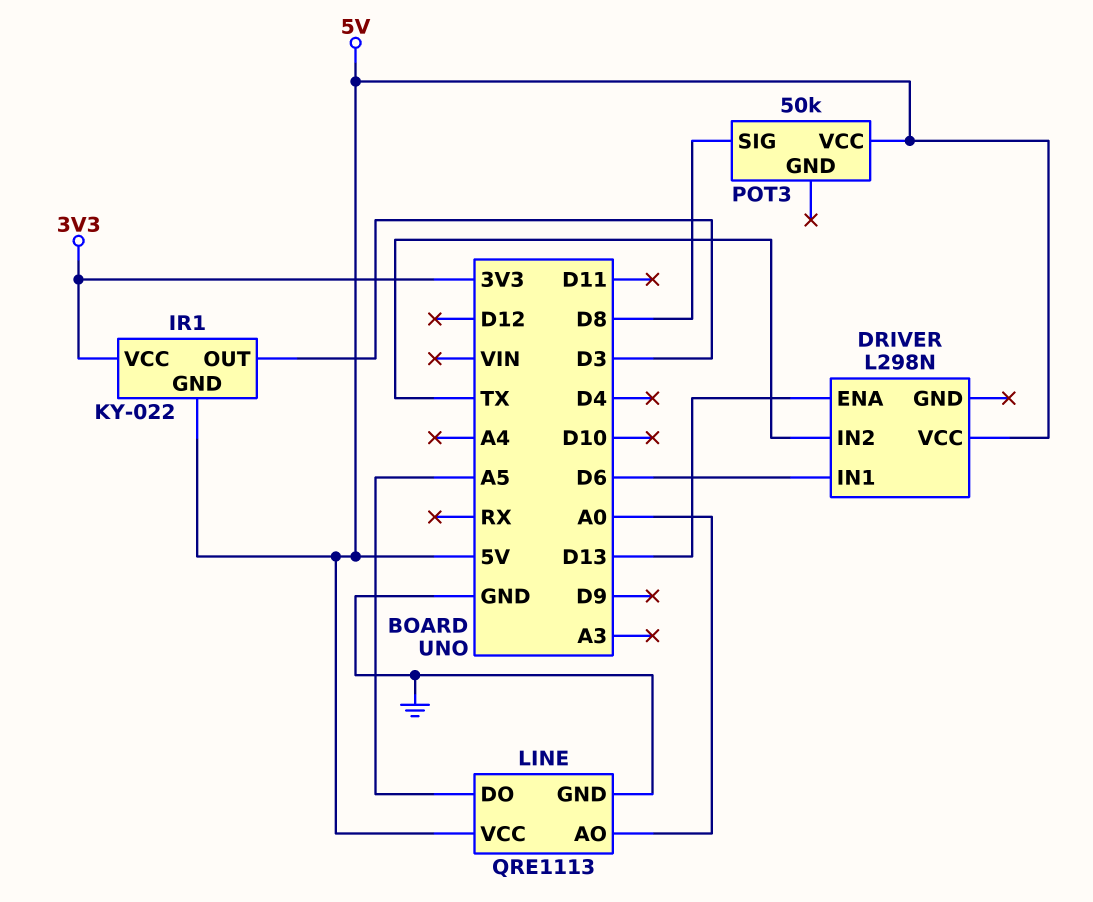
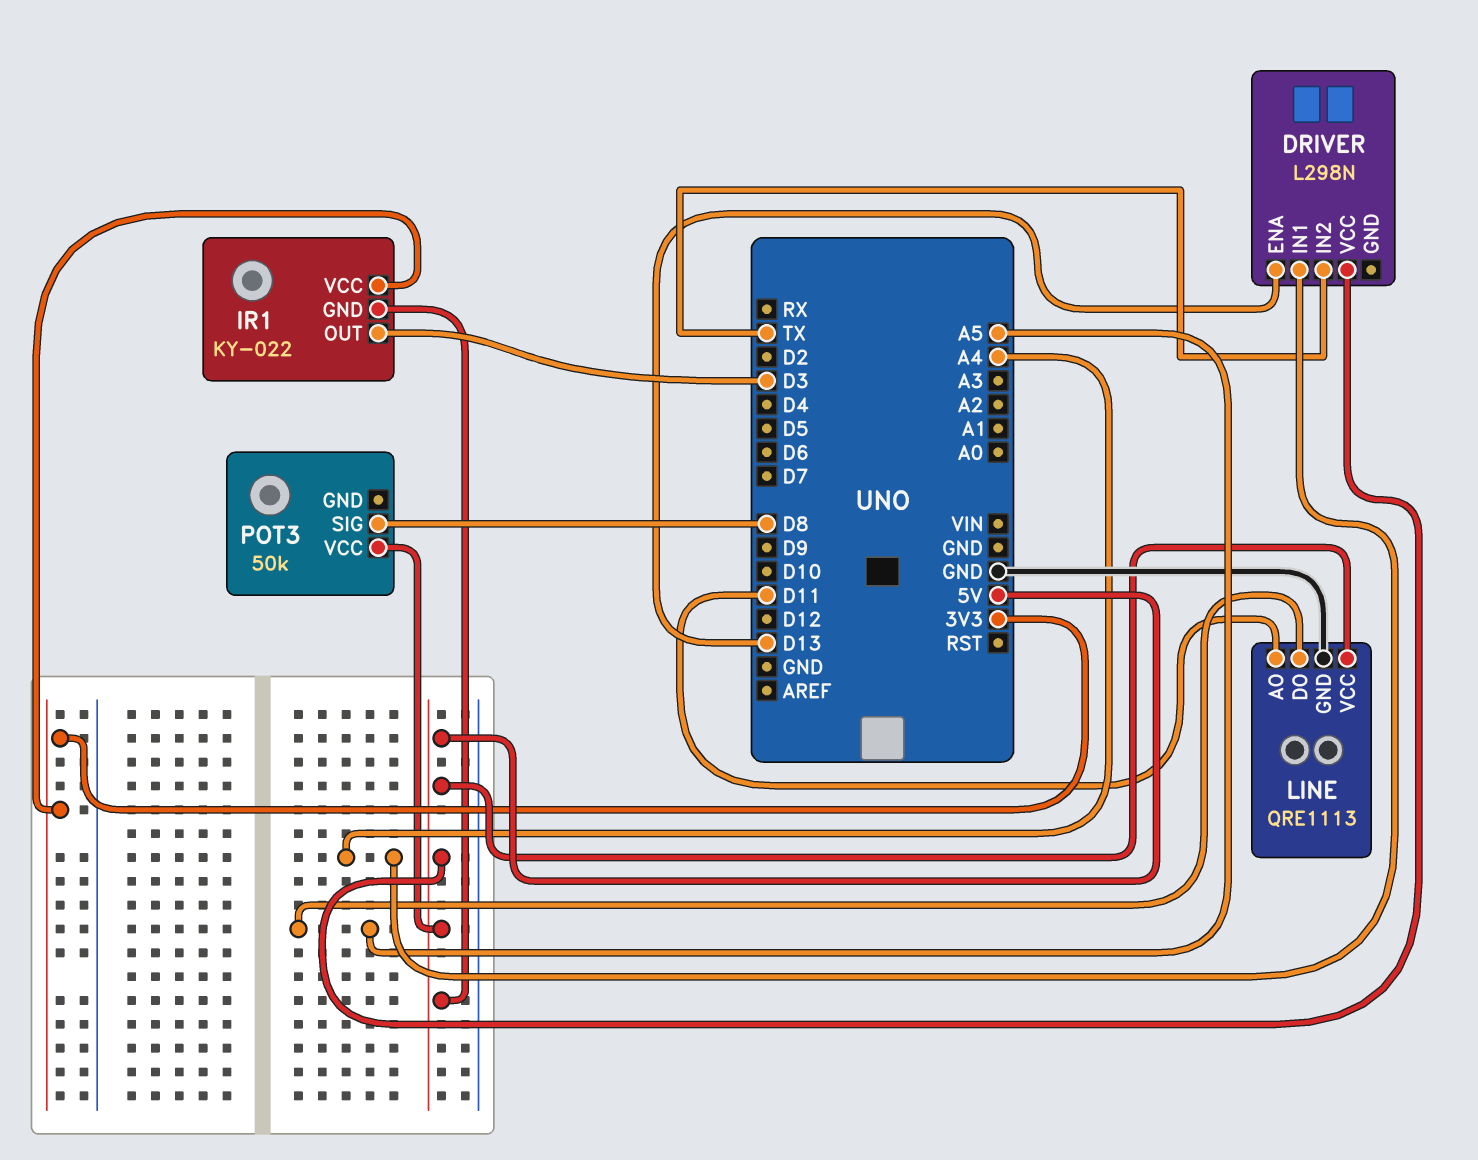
DRIVER pin IN1: D6 -> A4
LINE pin AO: A0 -> D11

